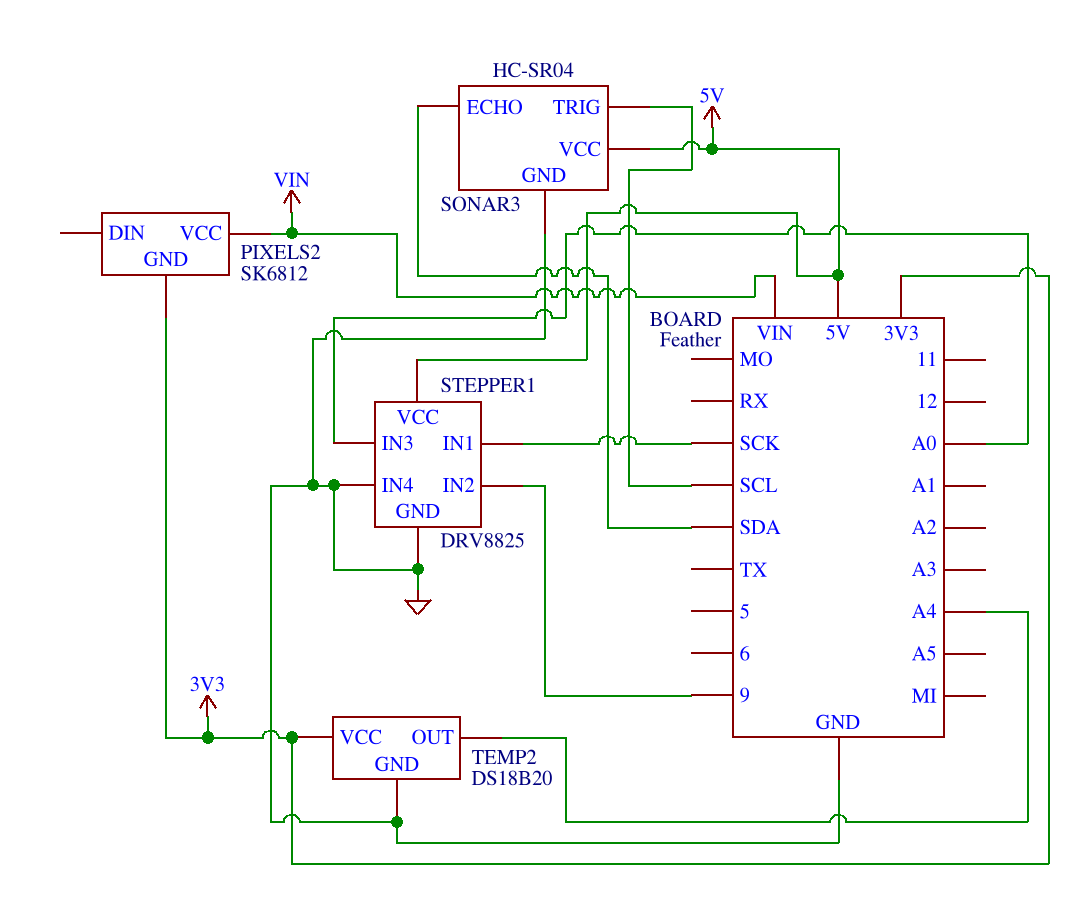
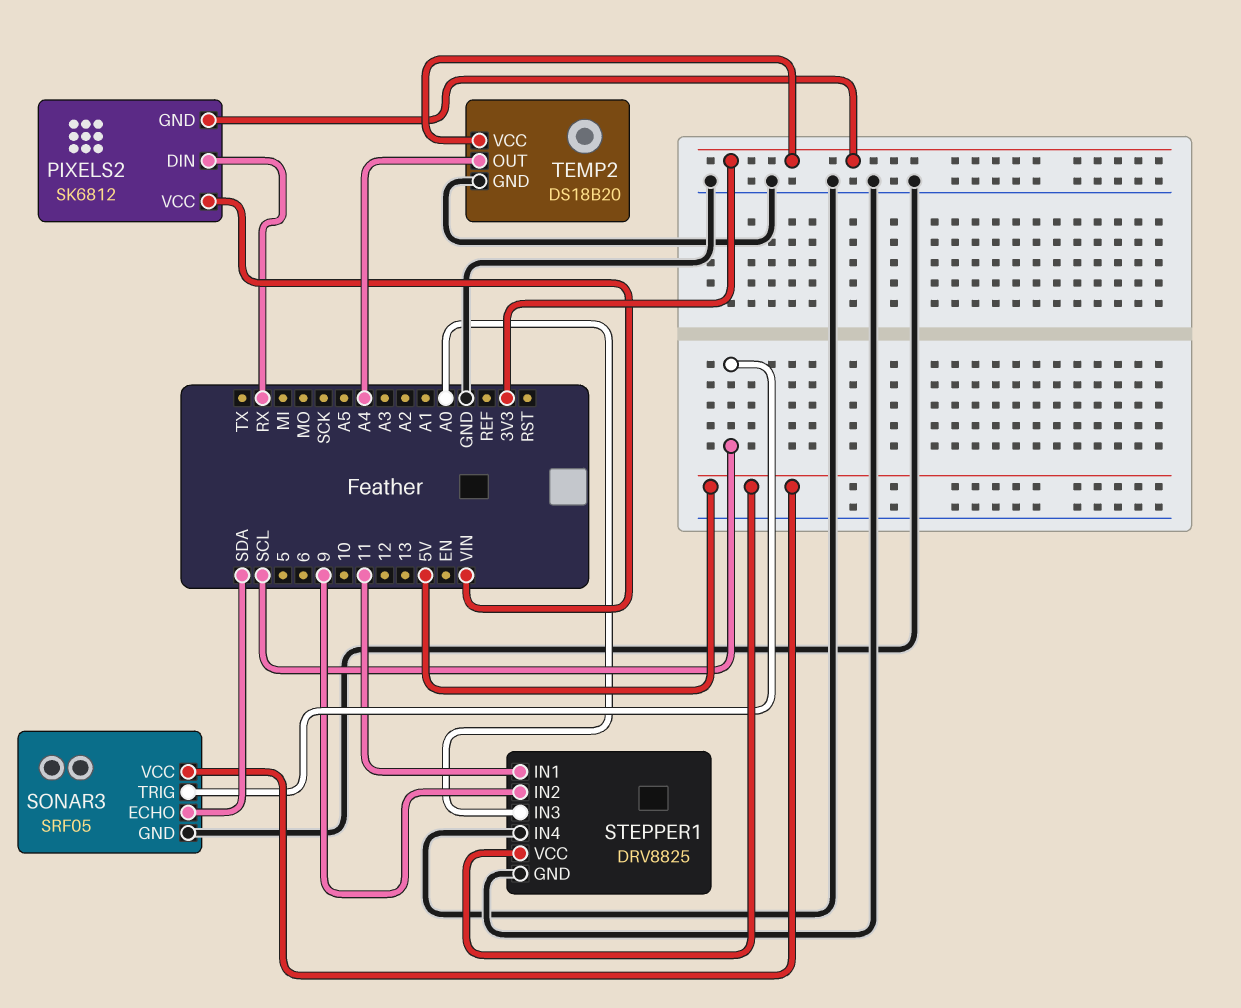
PIXELS2 pin DIN: none -> RX
SONAR3: HC-SR04 -> SRF05
STEPPER1 pin IN1: SCK -> 11

